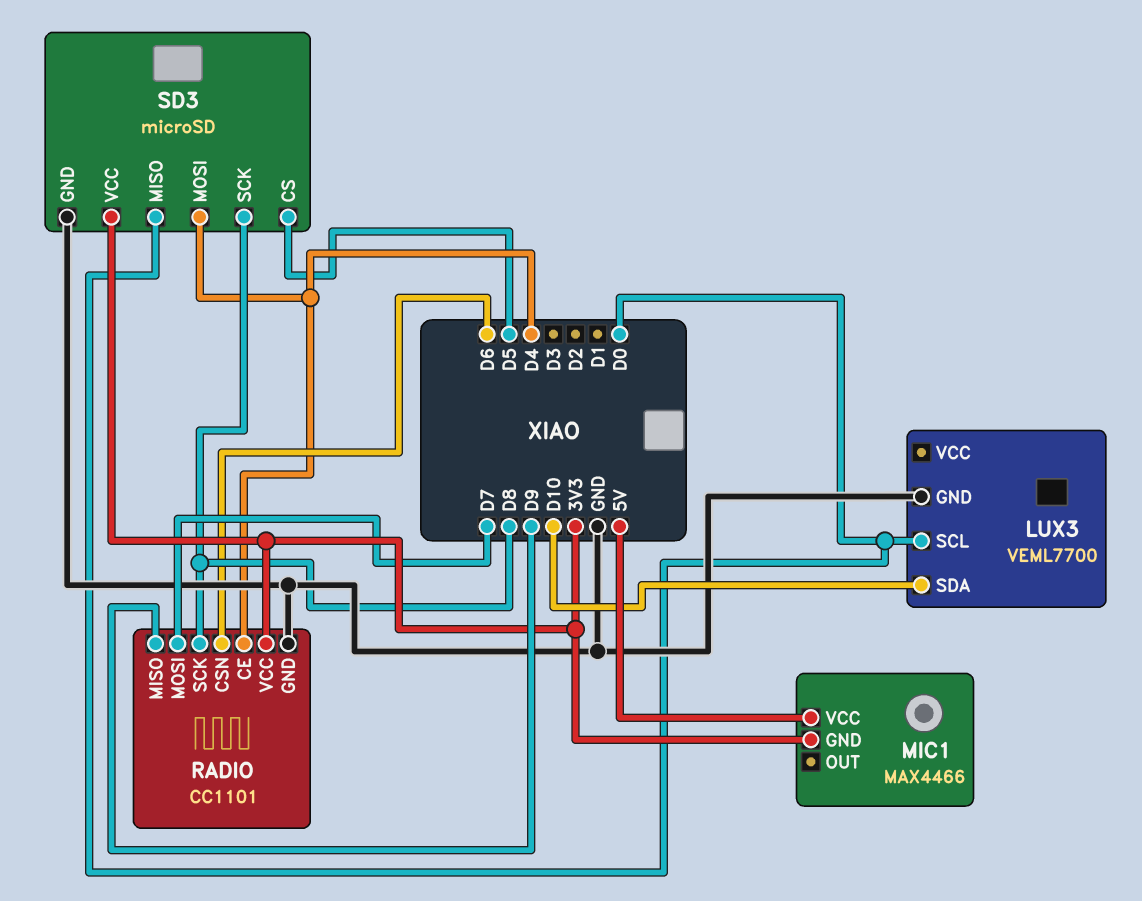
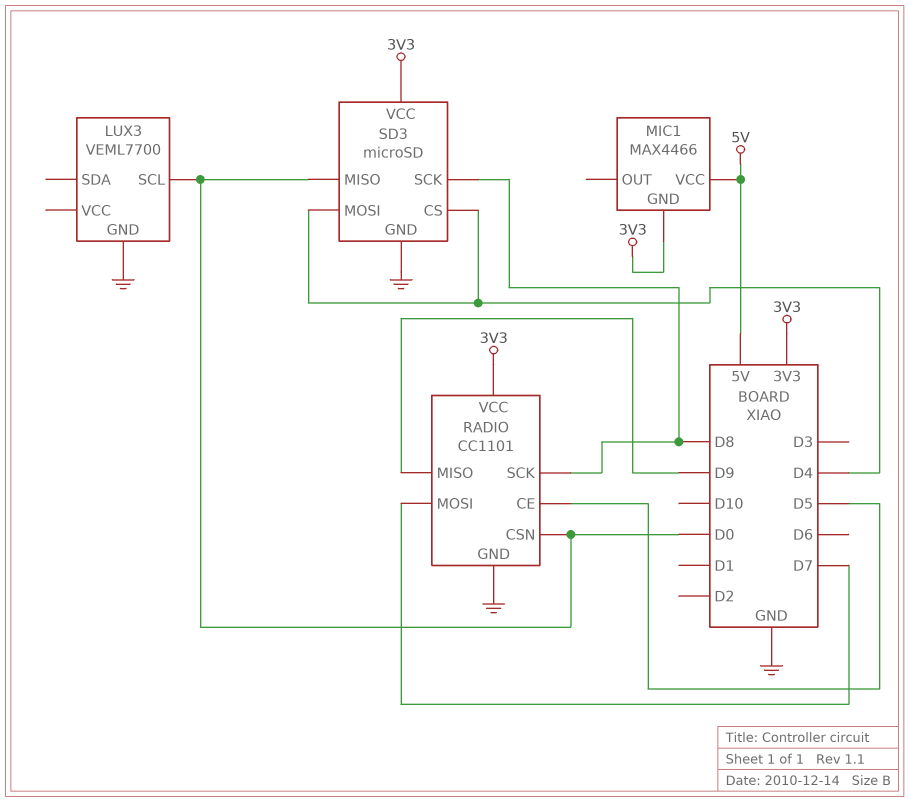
LUX3 pin SDA: D10 -> none
RADIO pin CE: D4 -> D5
RADIO pin CSN: D6 -> D0
SD3 pin CS: D5 -> D4

